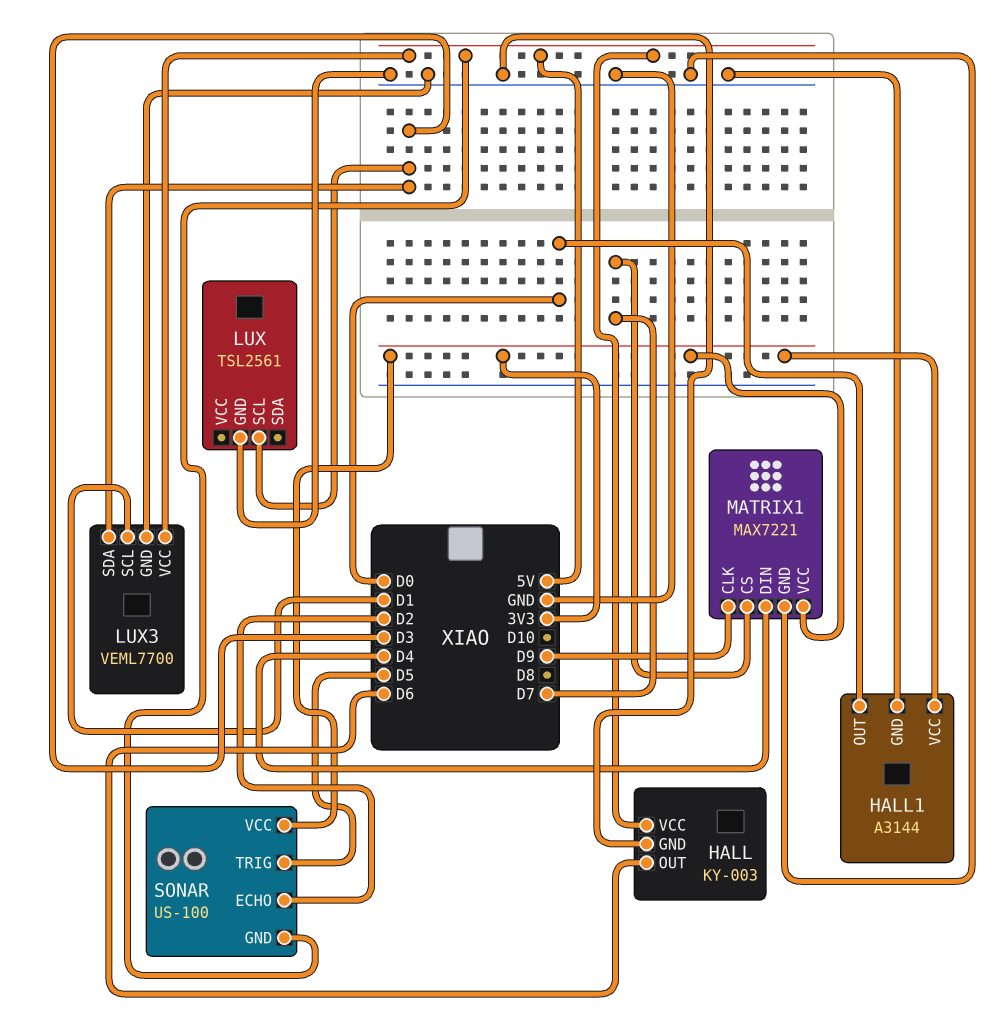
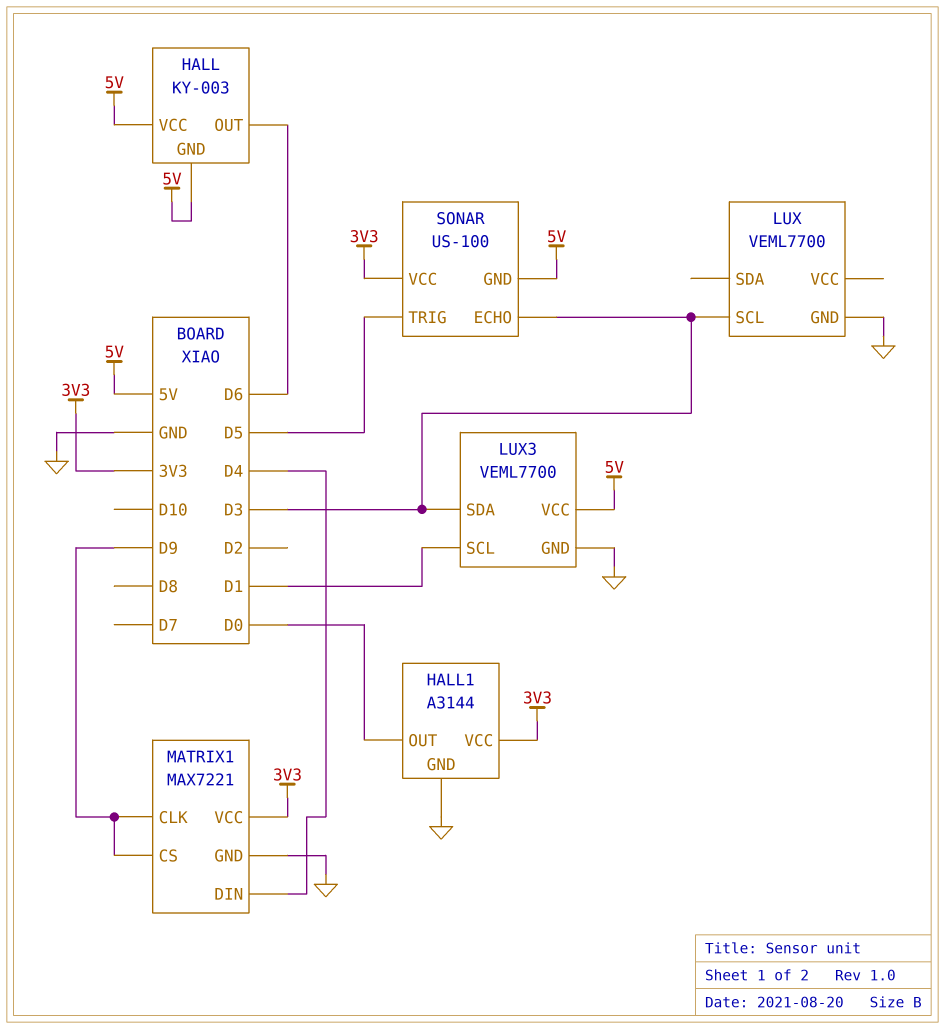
HALL pin GND: GND -> 5V
LUX: TSL2561 -> VEML7700
MATRIX1 pin CS: D7 -> D9
SONAR pin ECHO: D2 -> D3

